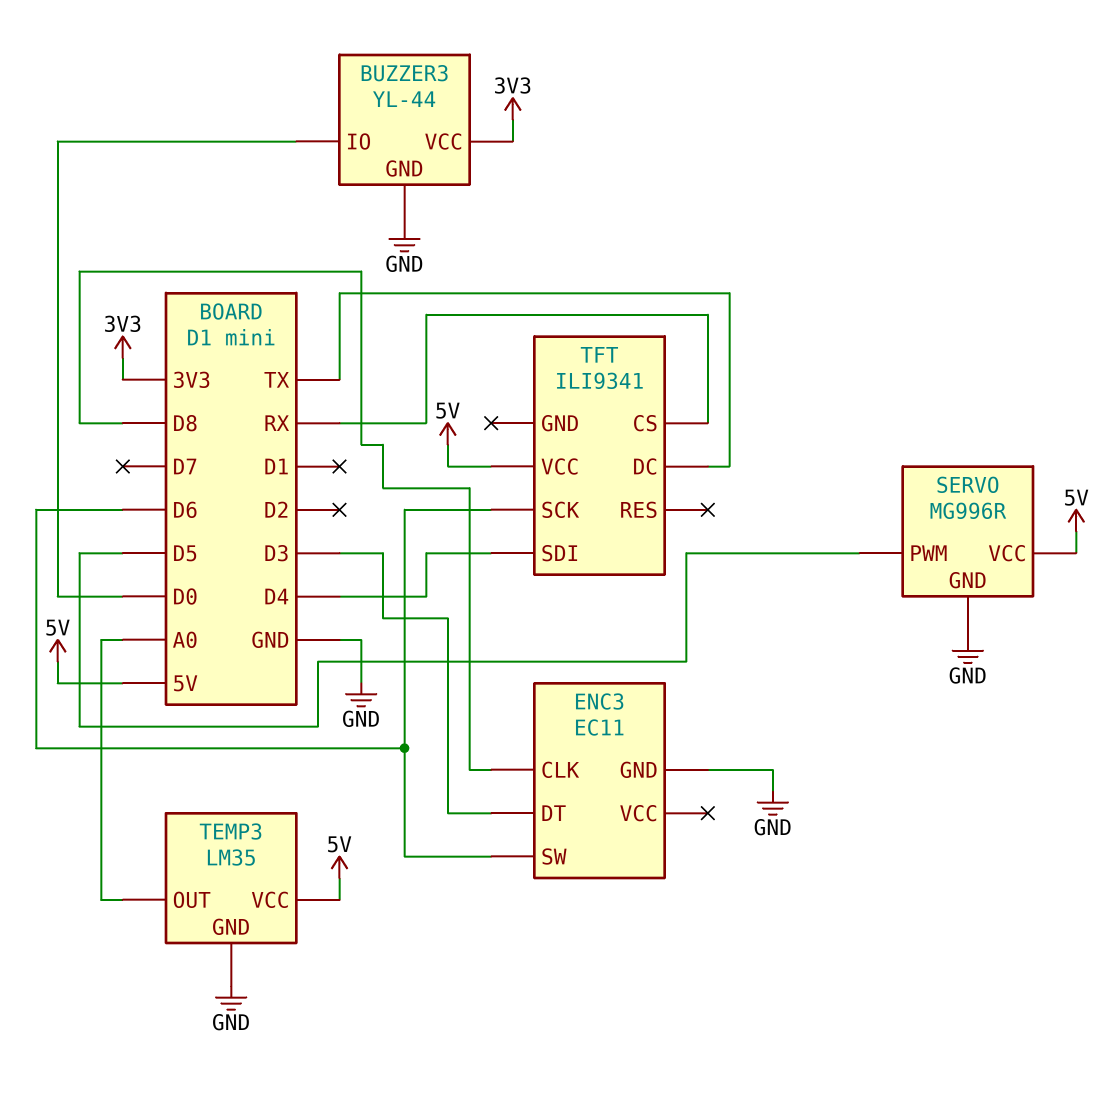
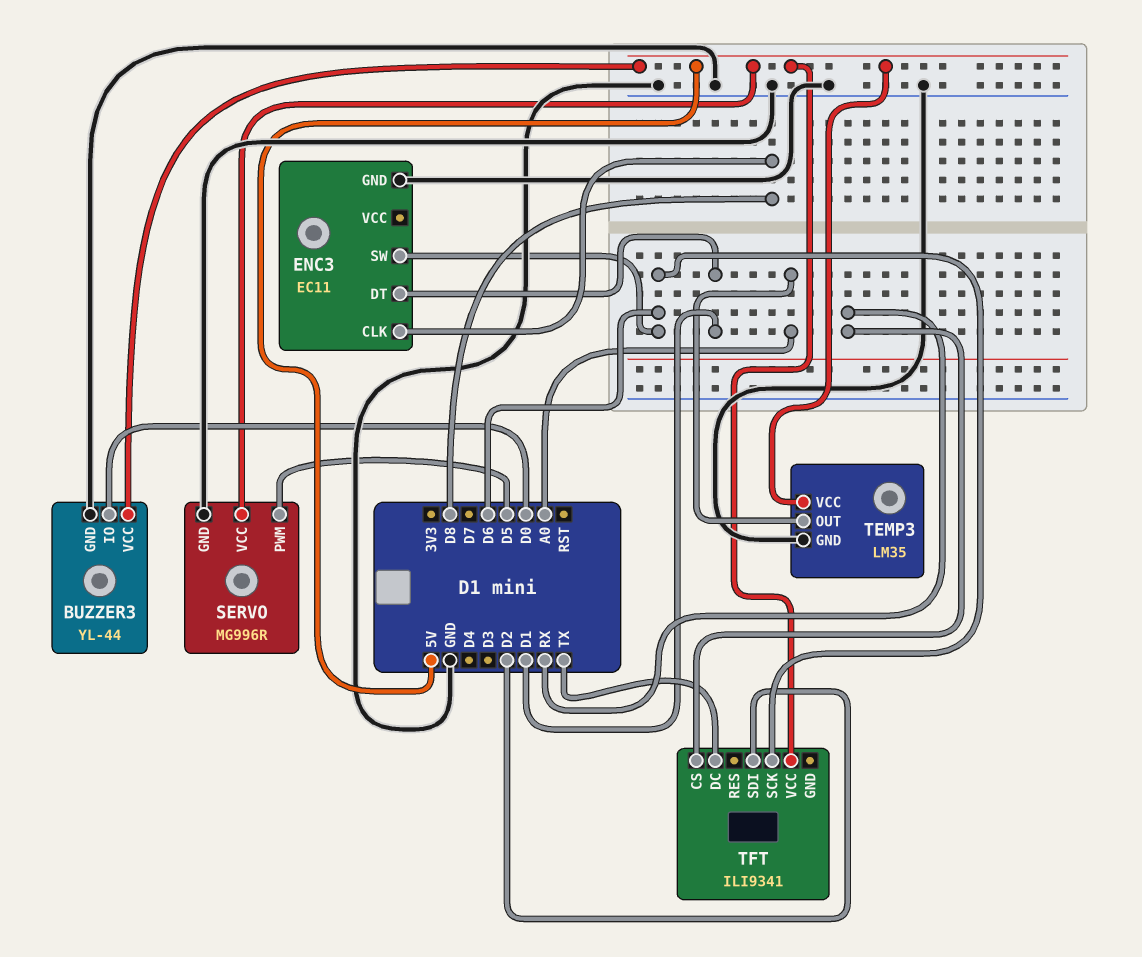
BUZZER3 pin VCC: 3V3 -> 5V
ENC3 pin DT: D3 -> D1
TFT pin SDI: D4 -> D2

